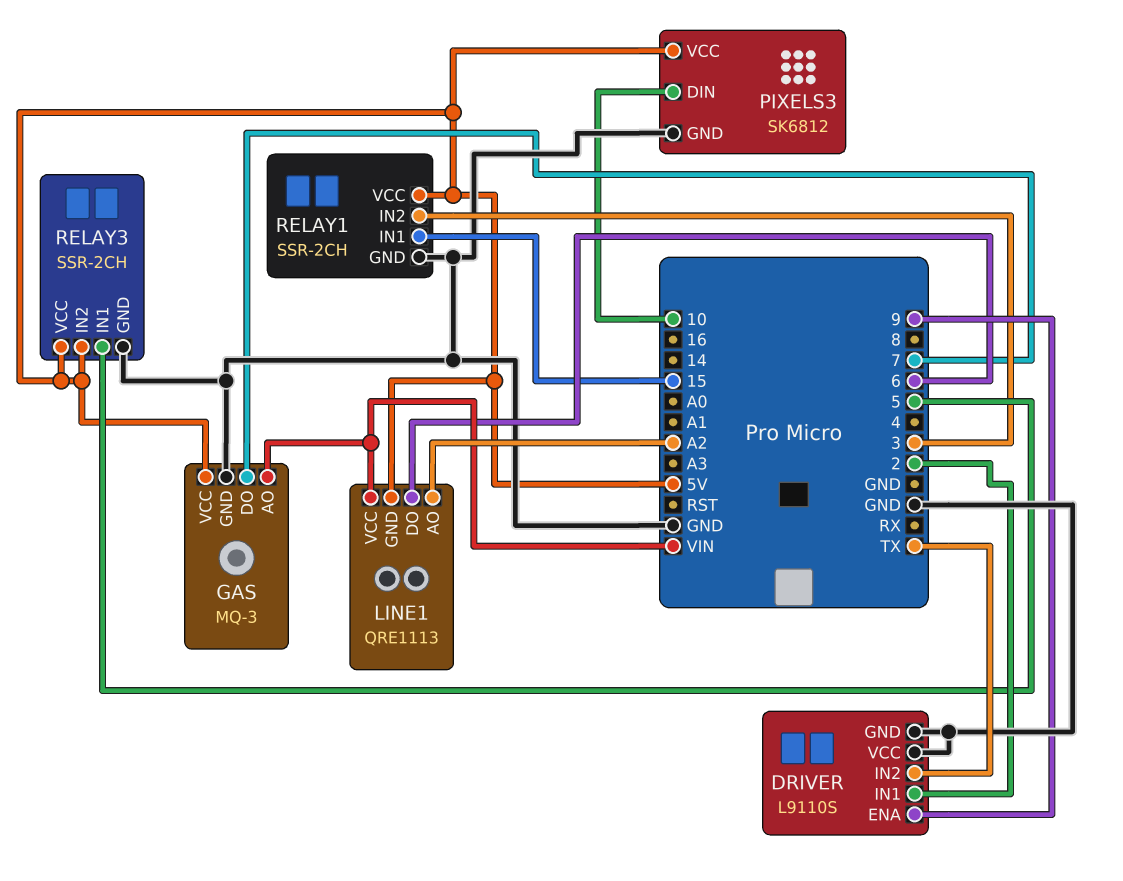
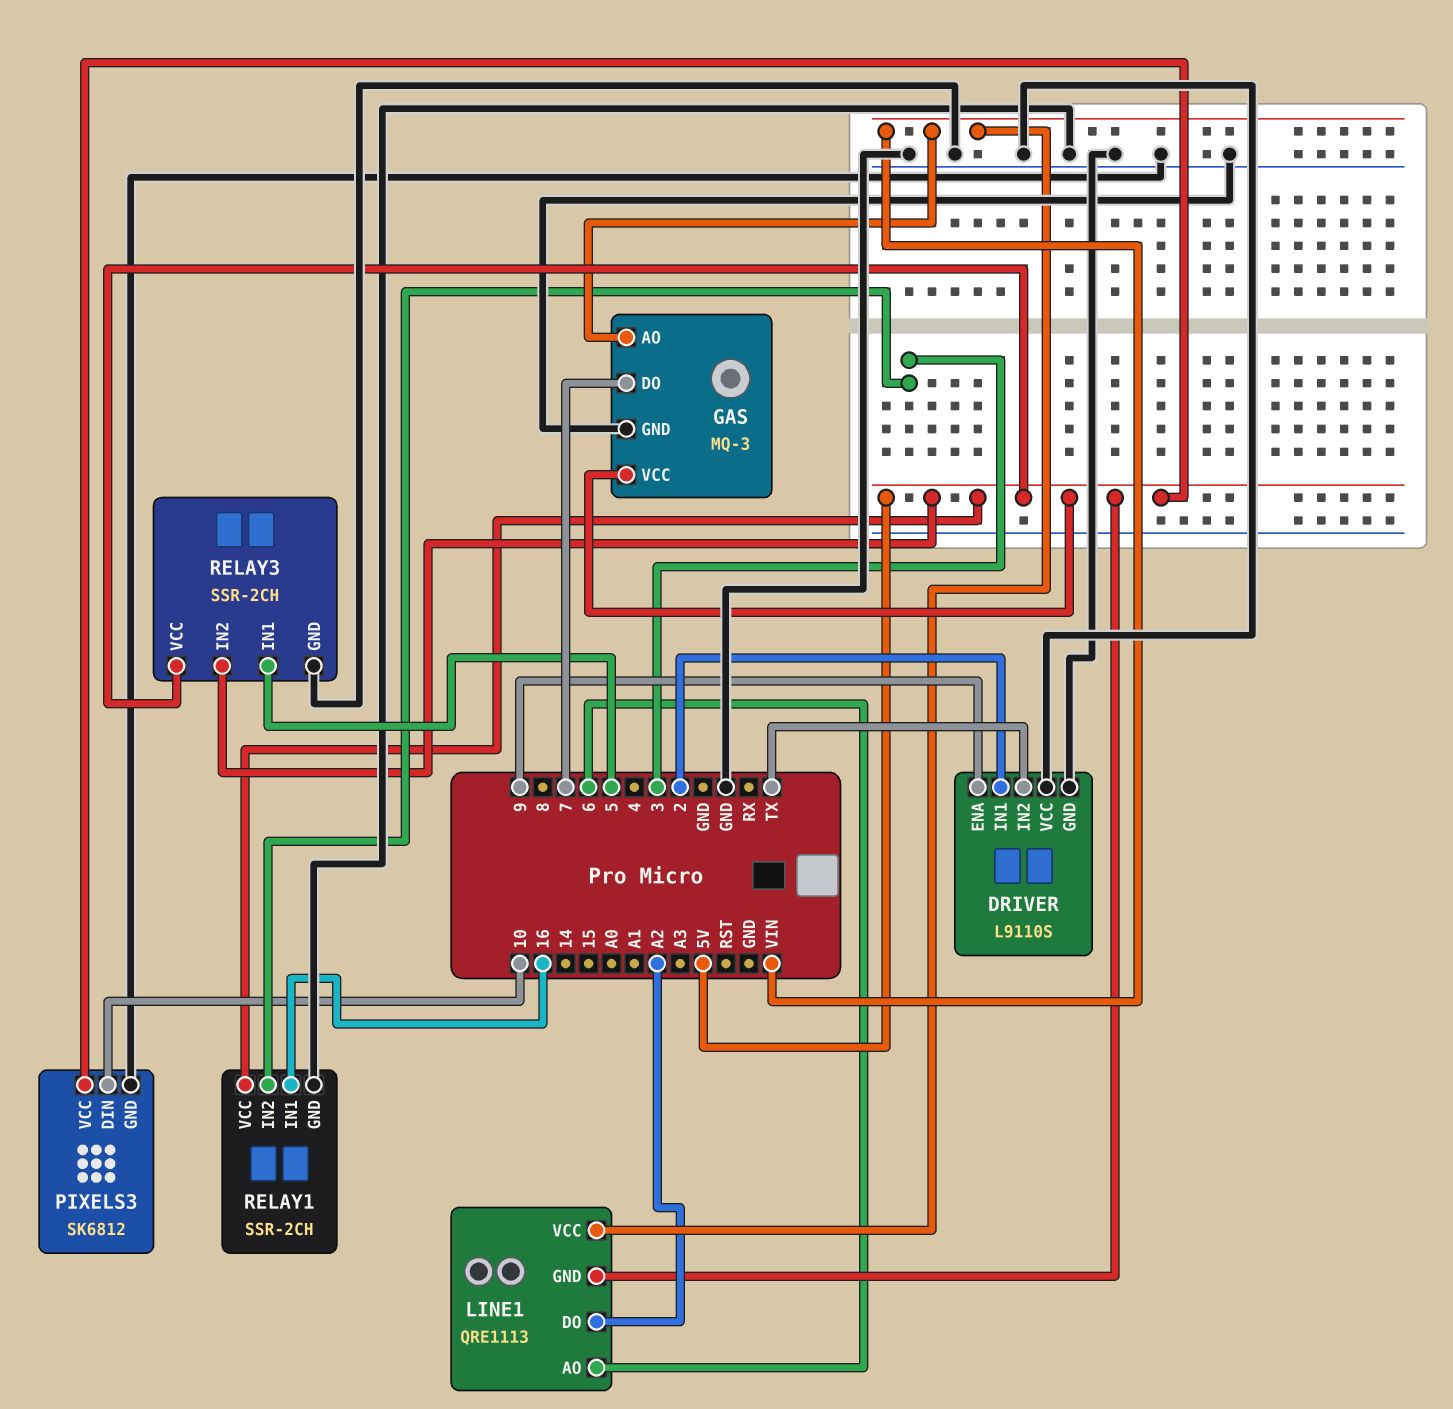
LINE1 pin AO: A2 -> 6
LINE1 pin DO: 6 -> A2
RELAY1 pin IN1: 15 -> 16

